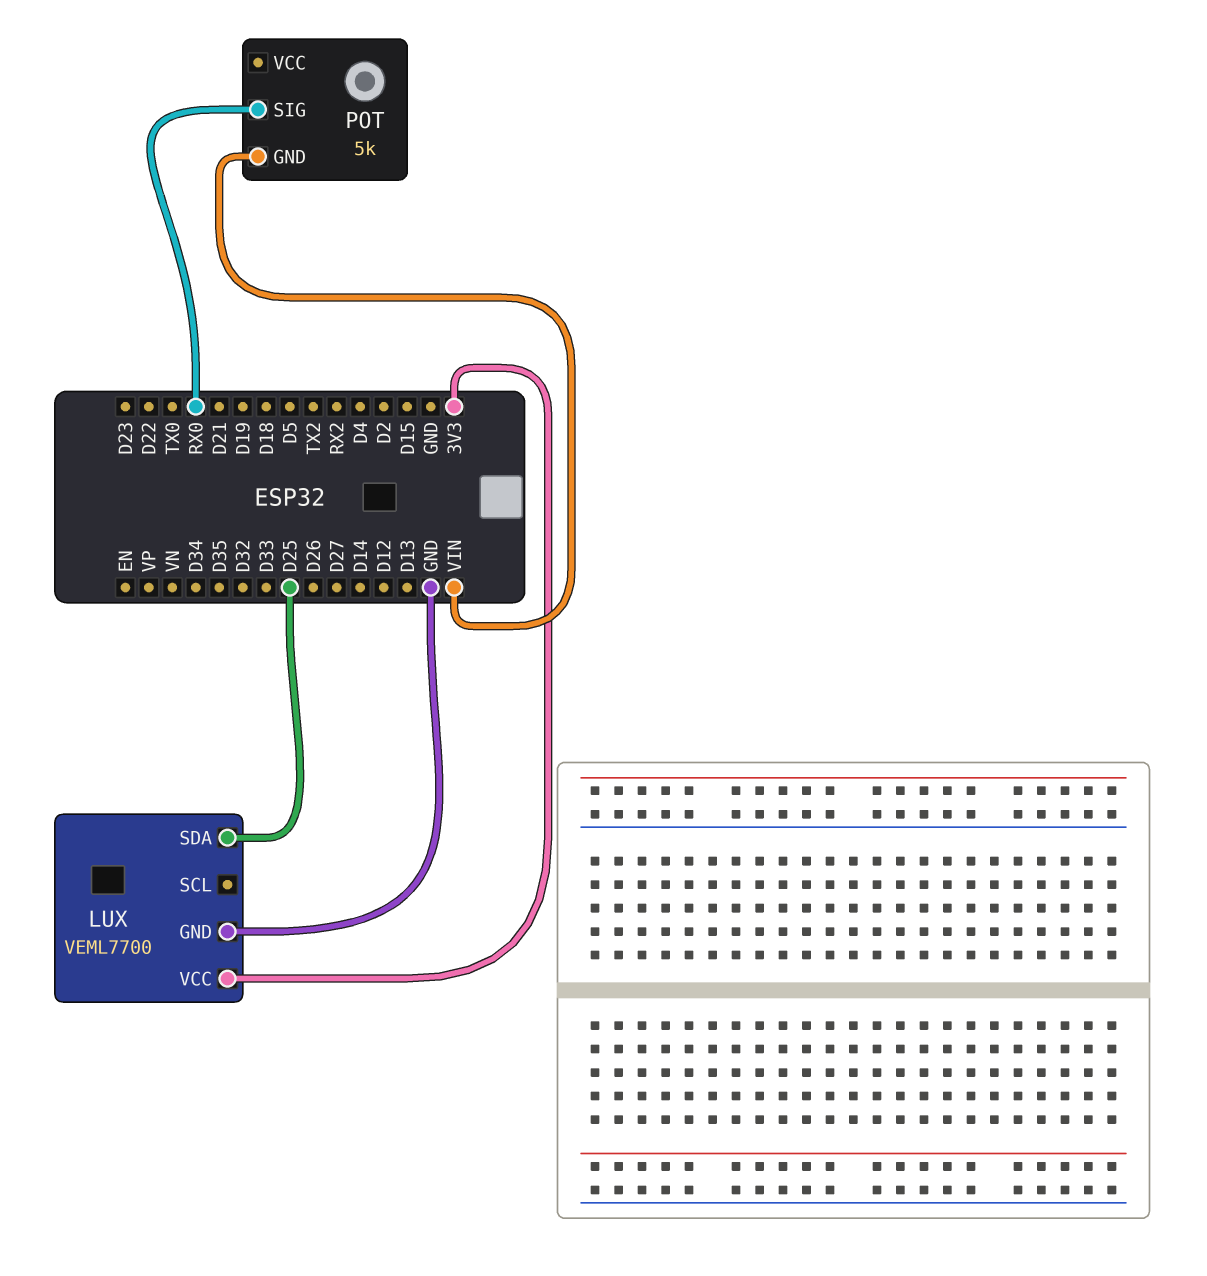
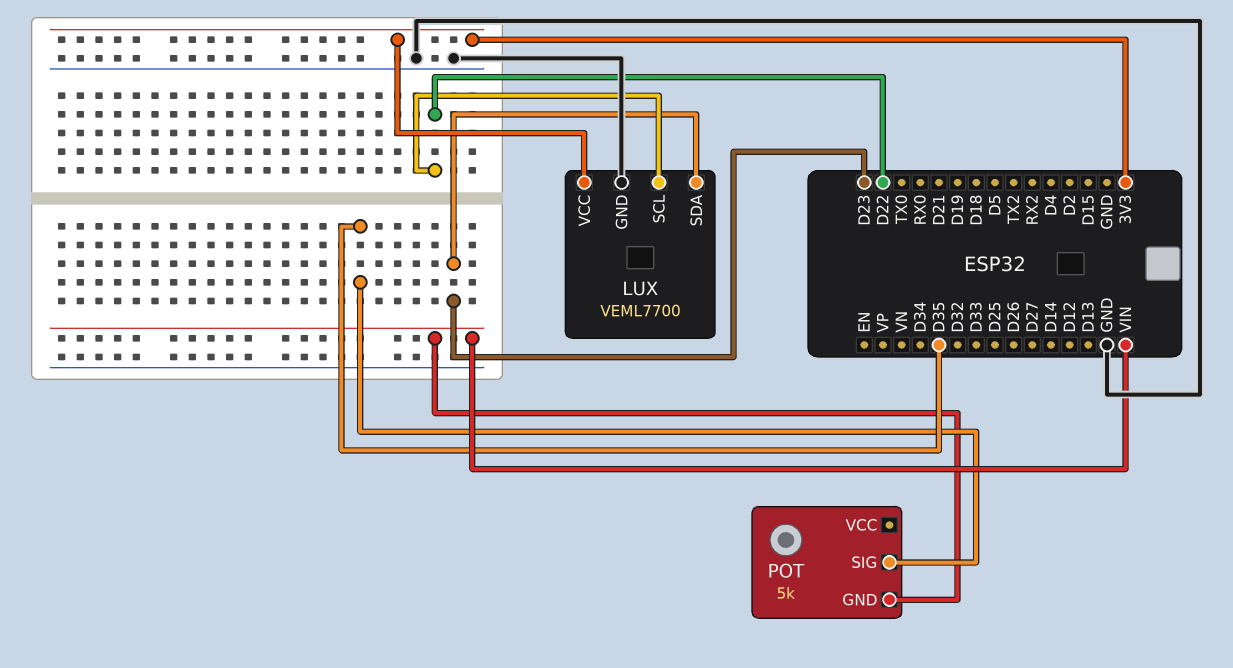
LUX pin SCL: none -> D22
LUX pin SDA: D25 -> D23
POT pin SIG: RX0 -> D35

